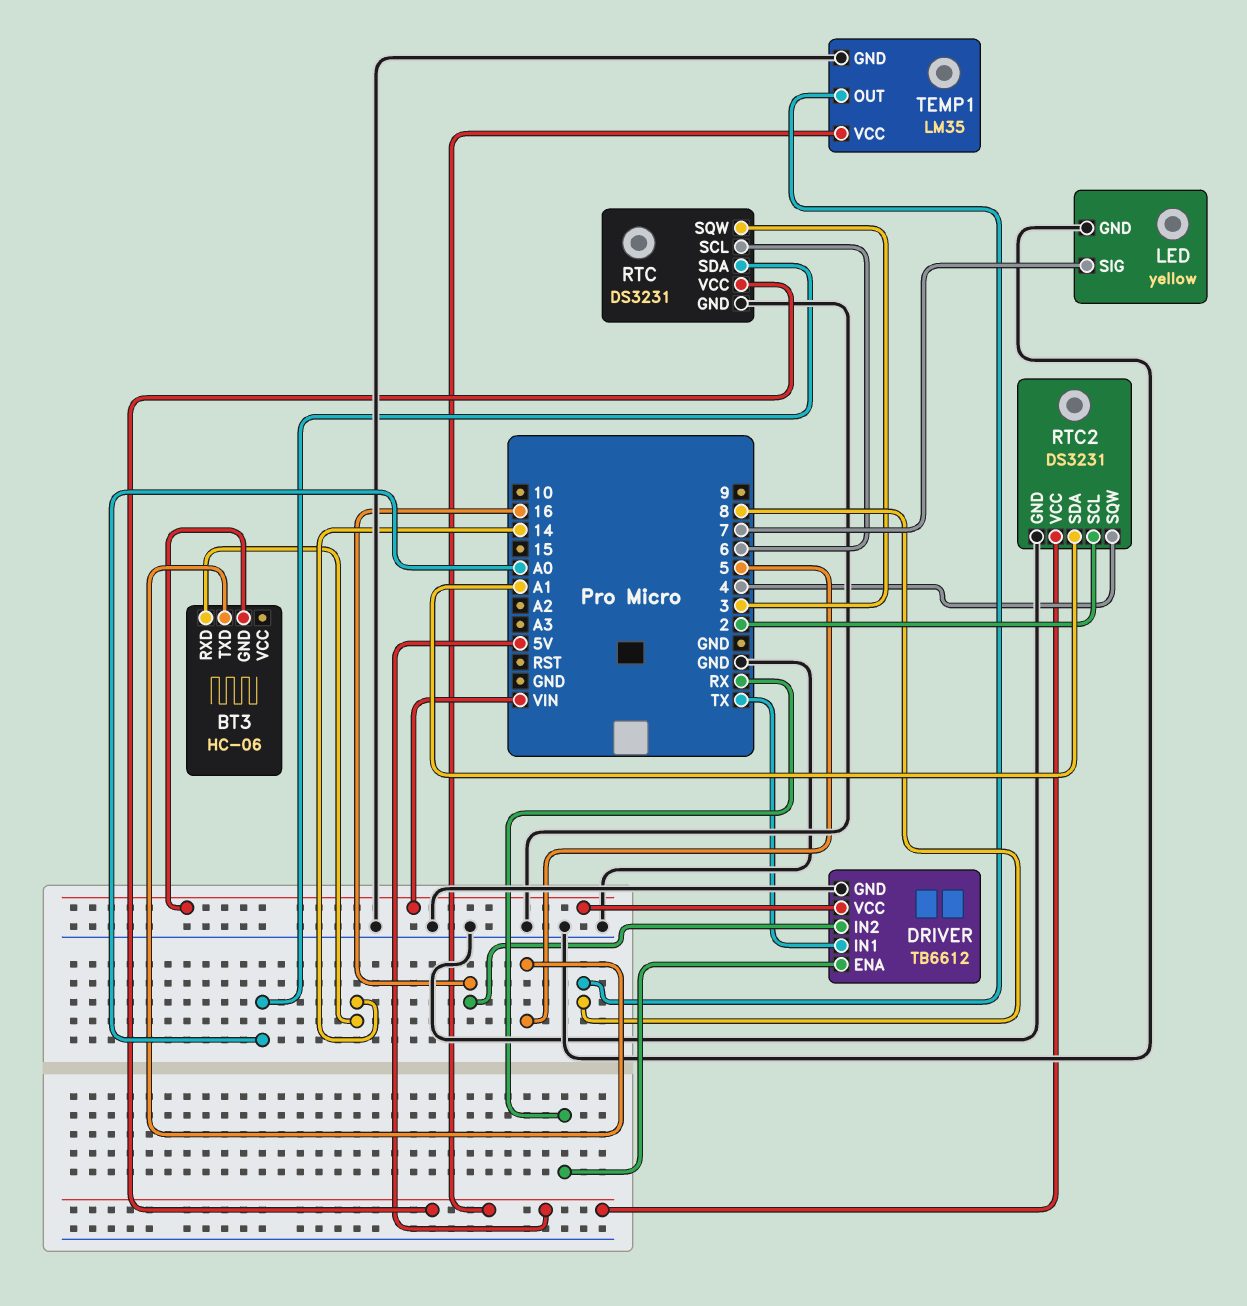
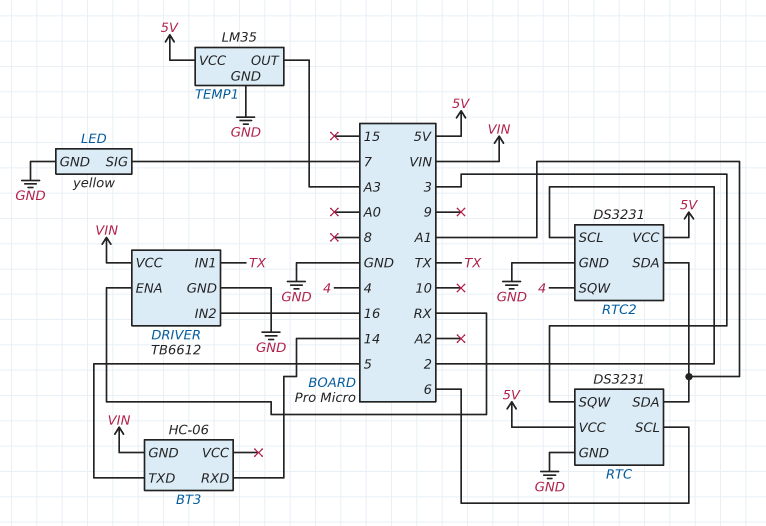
RTC pin SDA: A0 -> A1
TEMP1 pin OUT: 8 -> A3

